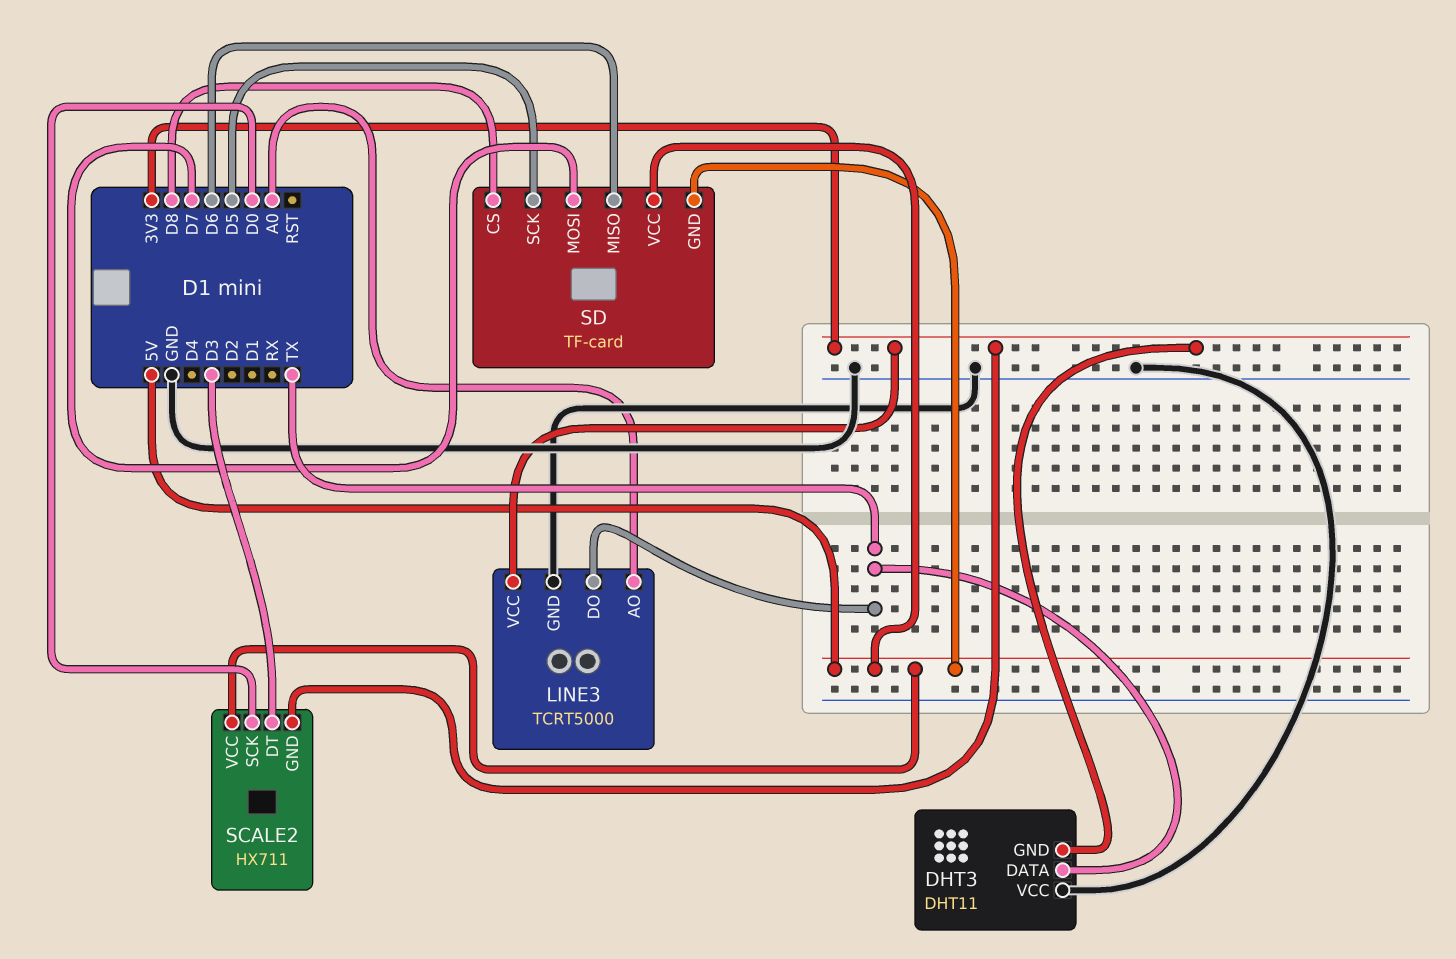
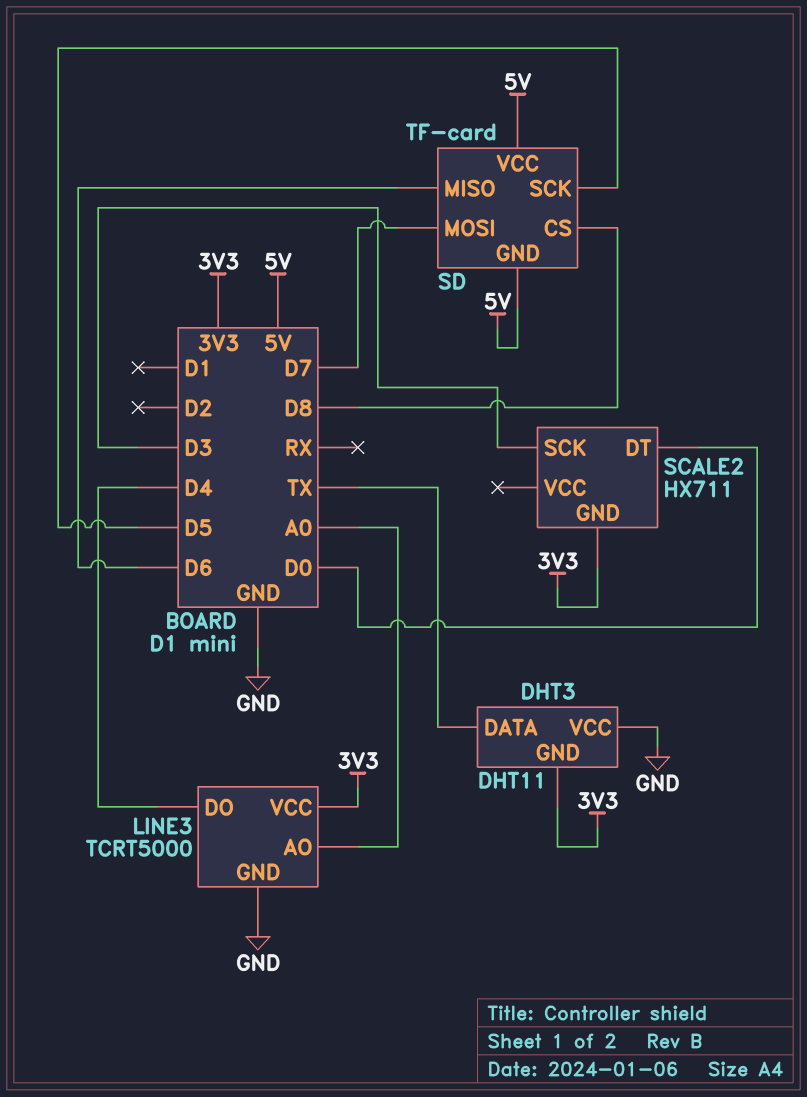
LINE3 pin DO: TX -> D4
SCALE2 pin DT: D3 -> D0
SCALE2 pin SCK: D0 -> D3
SCALE2 pin VCC: 5V -> none

